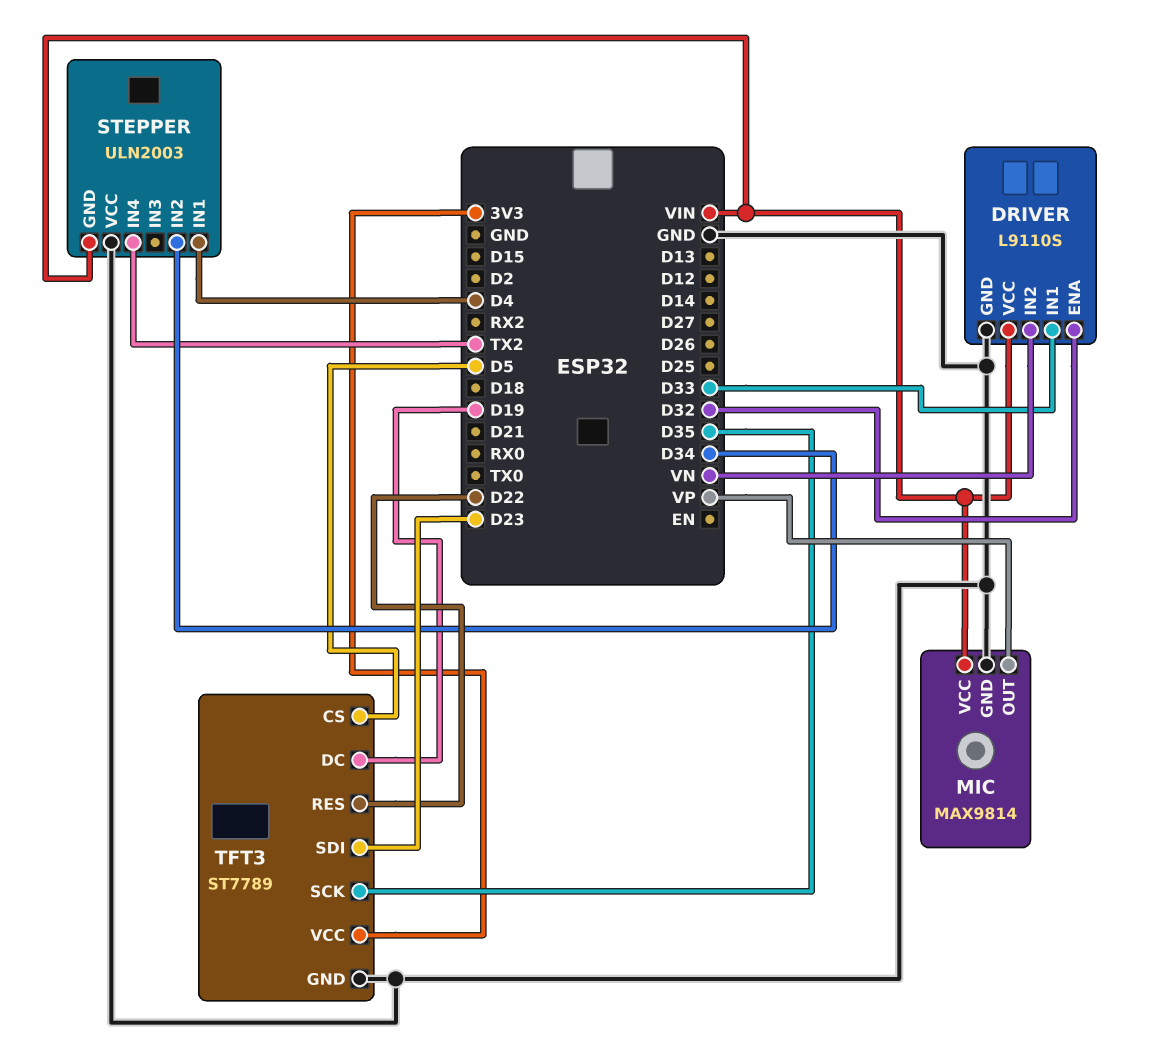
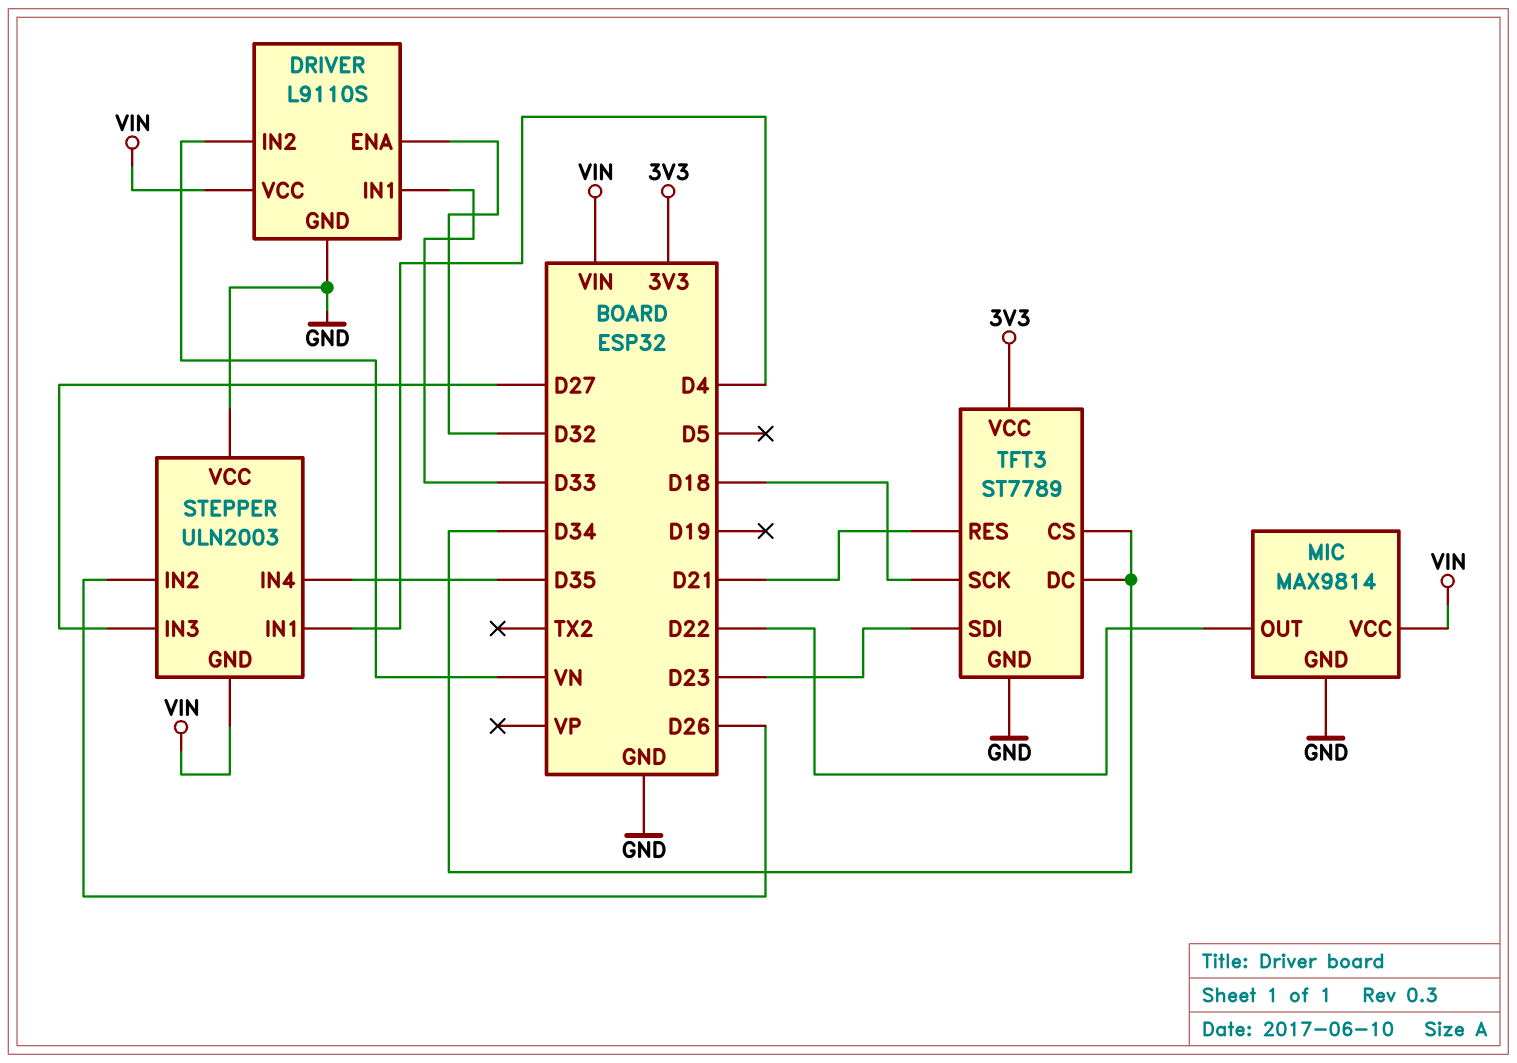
MIC pin OUT: VP -> D22
STEPPER pin IN2: D34 -> D26
STEPPER pin IN3: none -> D27
STEPPER pin IN4: TX2 -> D35
TFT3 pin CS: D5 -> D34
TFT3 pin DC: D19 -> D34
TFT3 pin RES: D22 -> D21
TFT3 pin SCK: D35 -> D18

